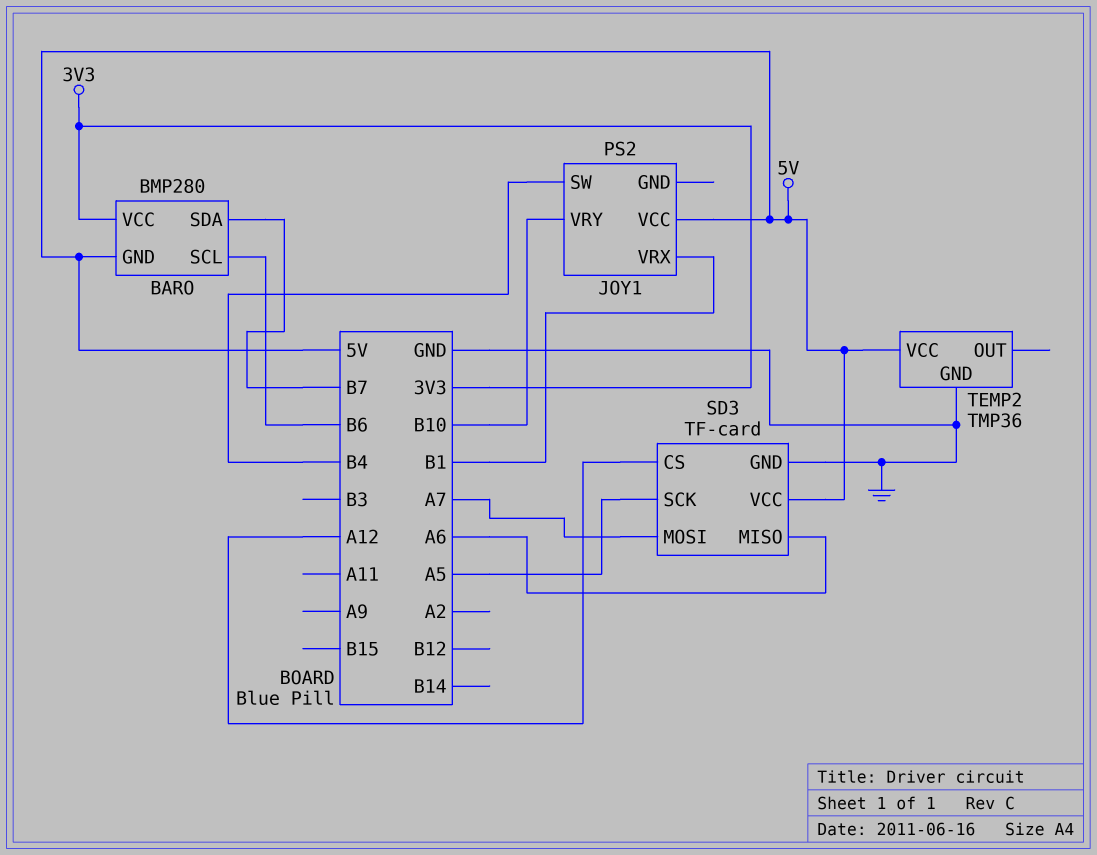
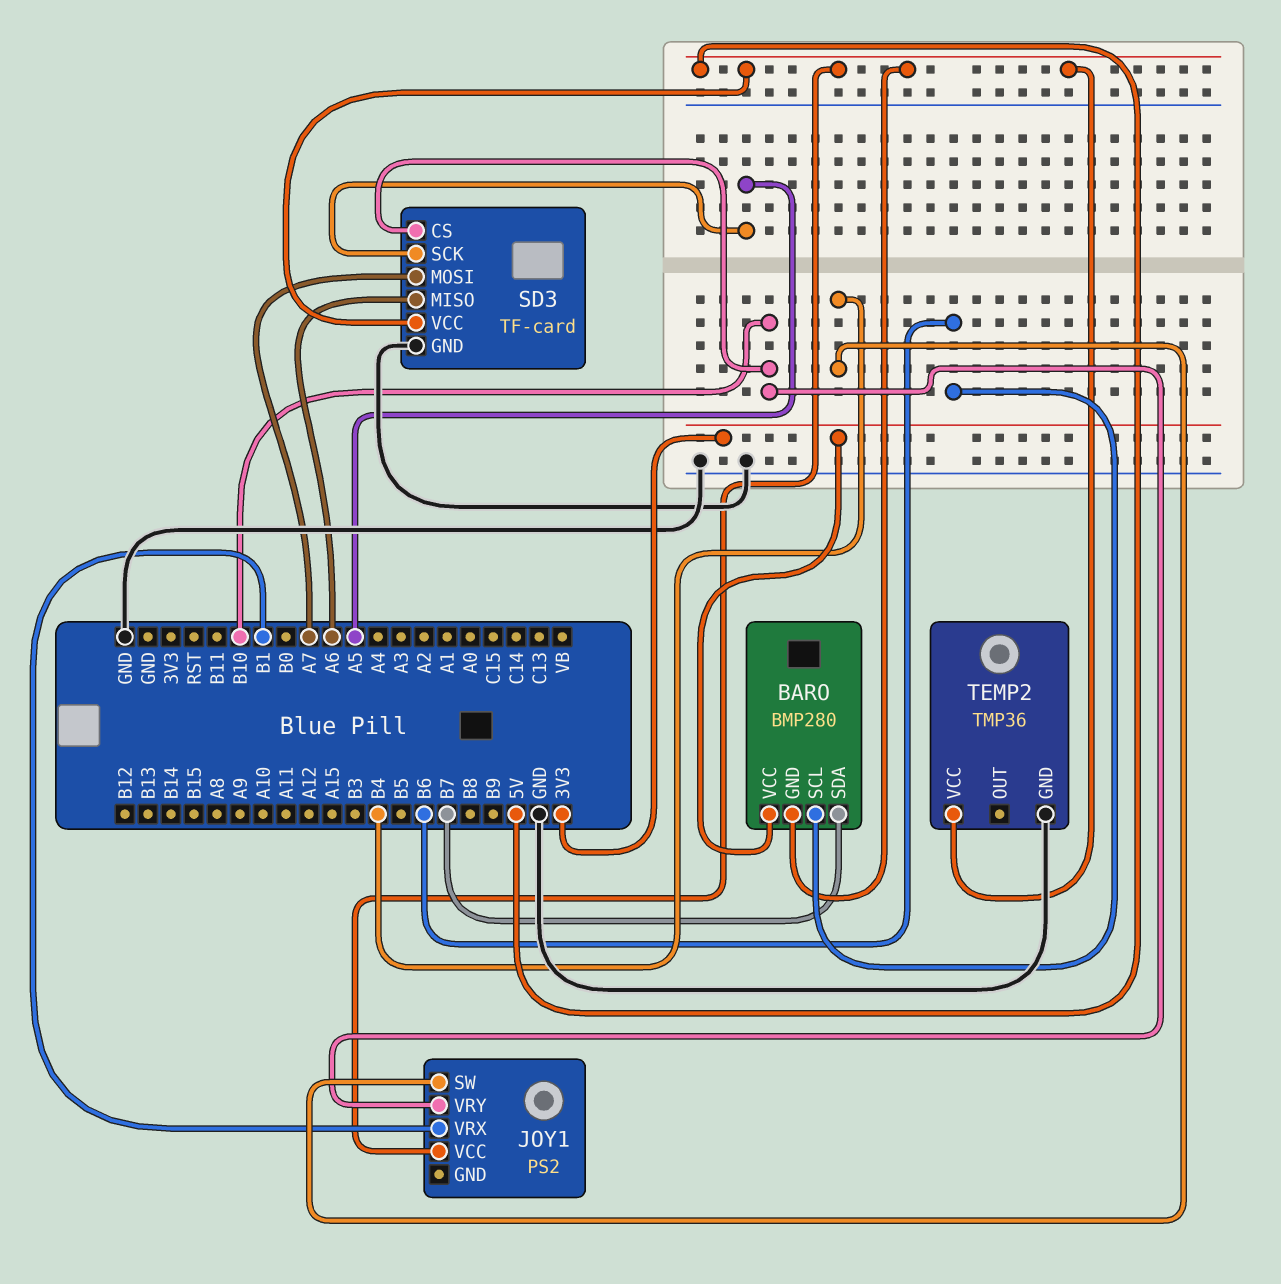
SD3 pin CS: A12 -> B10

